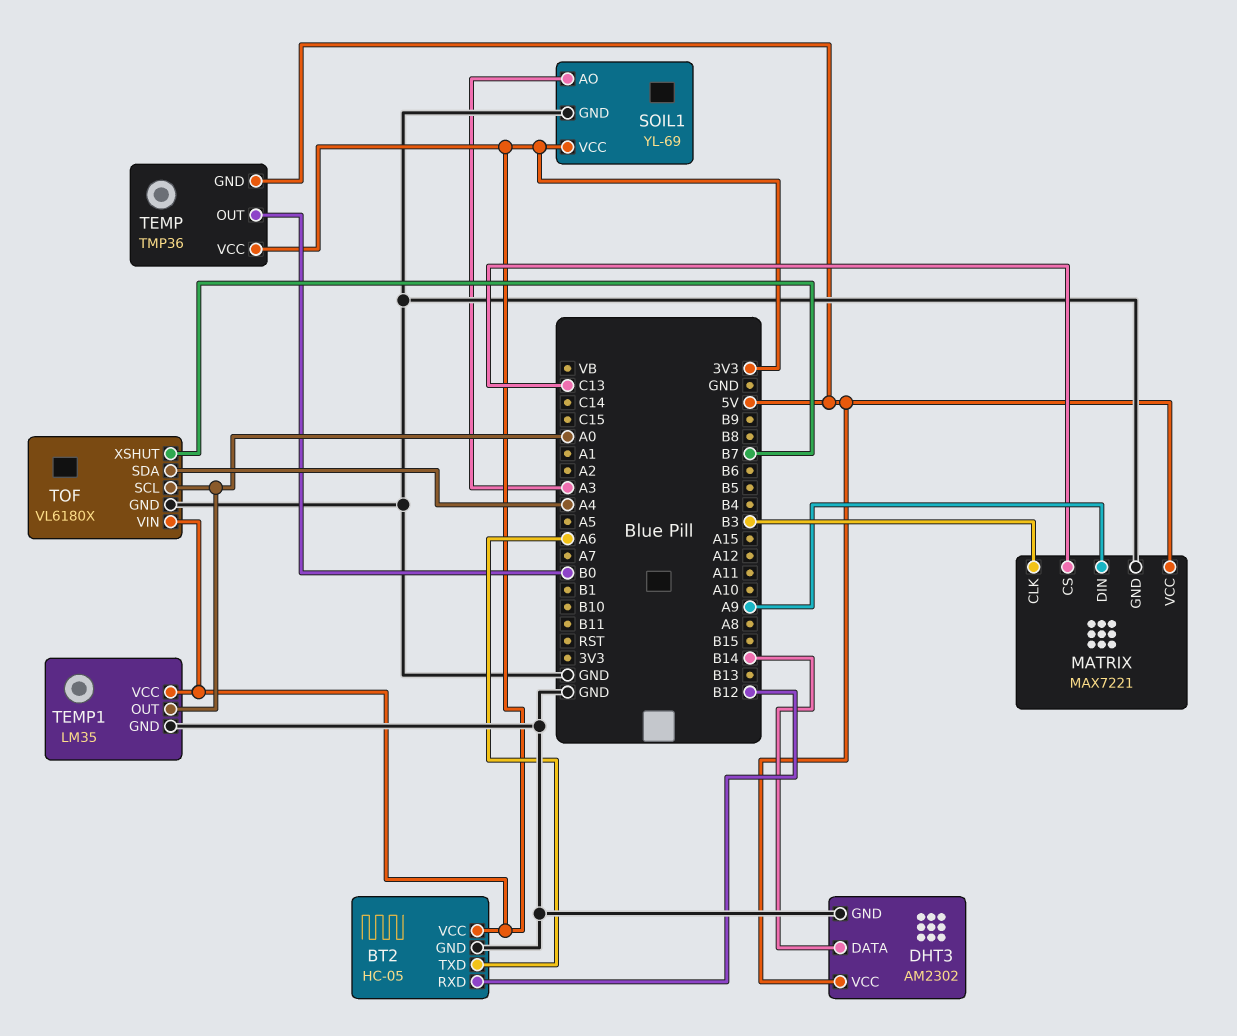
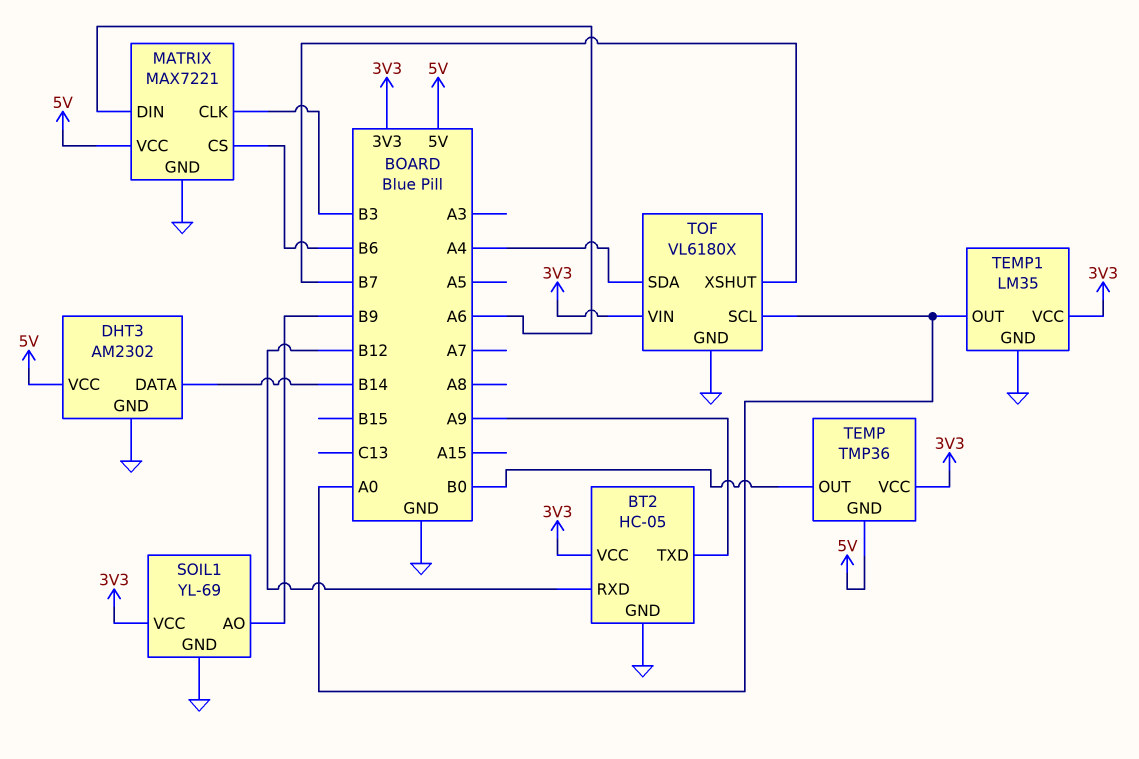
BT2 pin TXD: A6 -> A9
MATRIX pin CS: C13 -> B6
MATRIX pin DIN: A9 -> A6
SOIL1 pin AO: A3 -> B9

